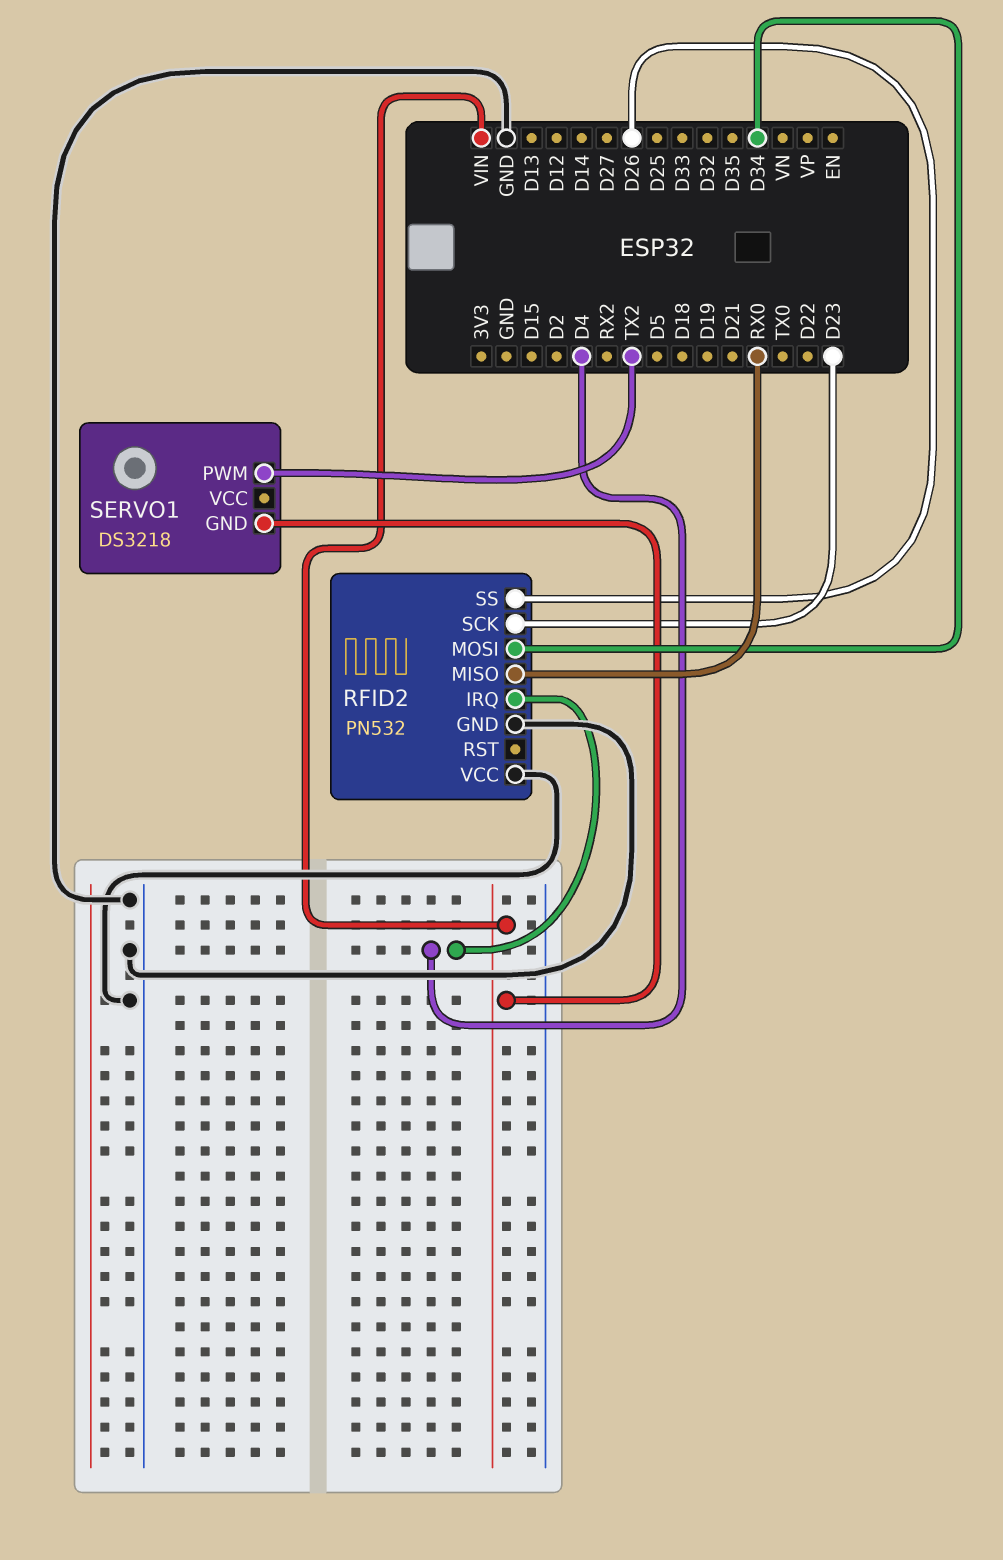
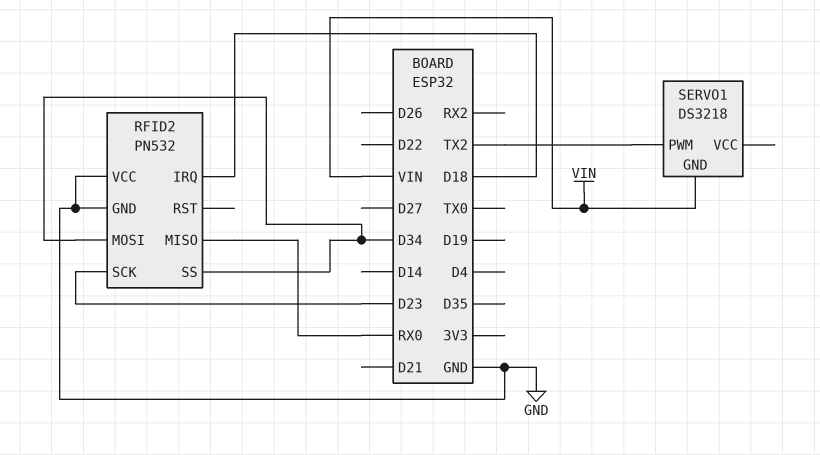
RFID2 pin IRQ: D4 -> D18
RFID2 pin SS: D26 -> D34

